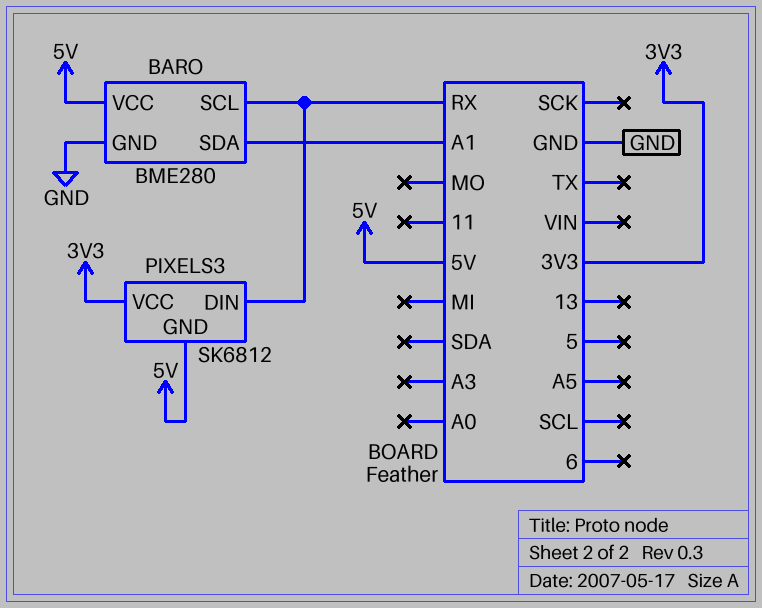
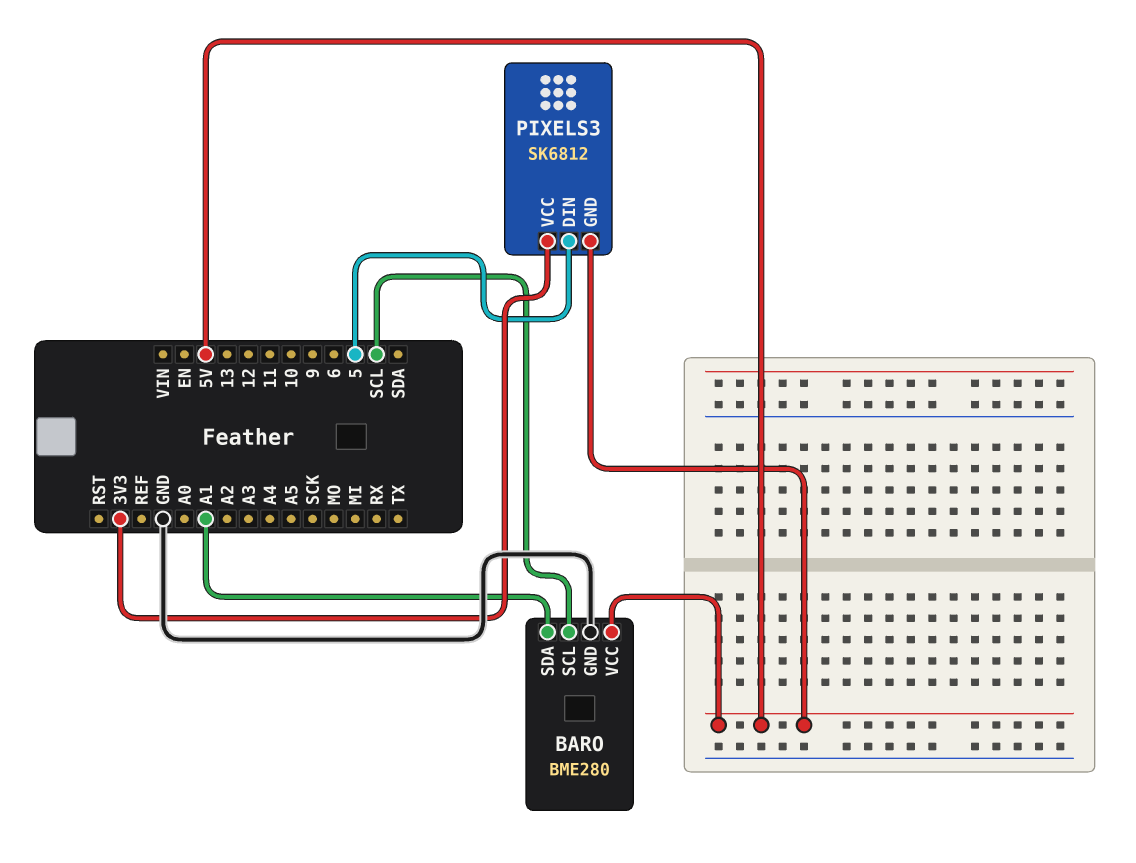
BARO pin SCL: RX -> SCL
PIXELS3 pin DIN: RX -> 5

